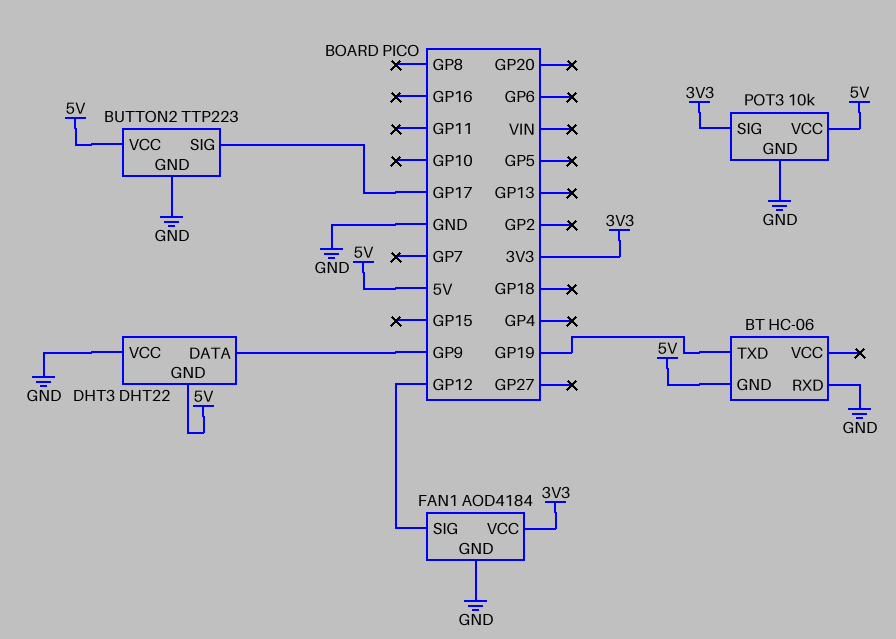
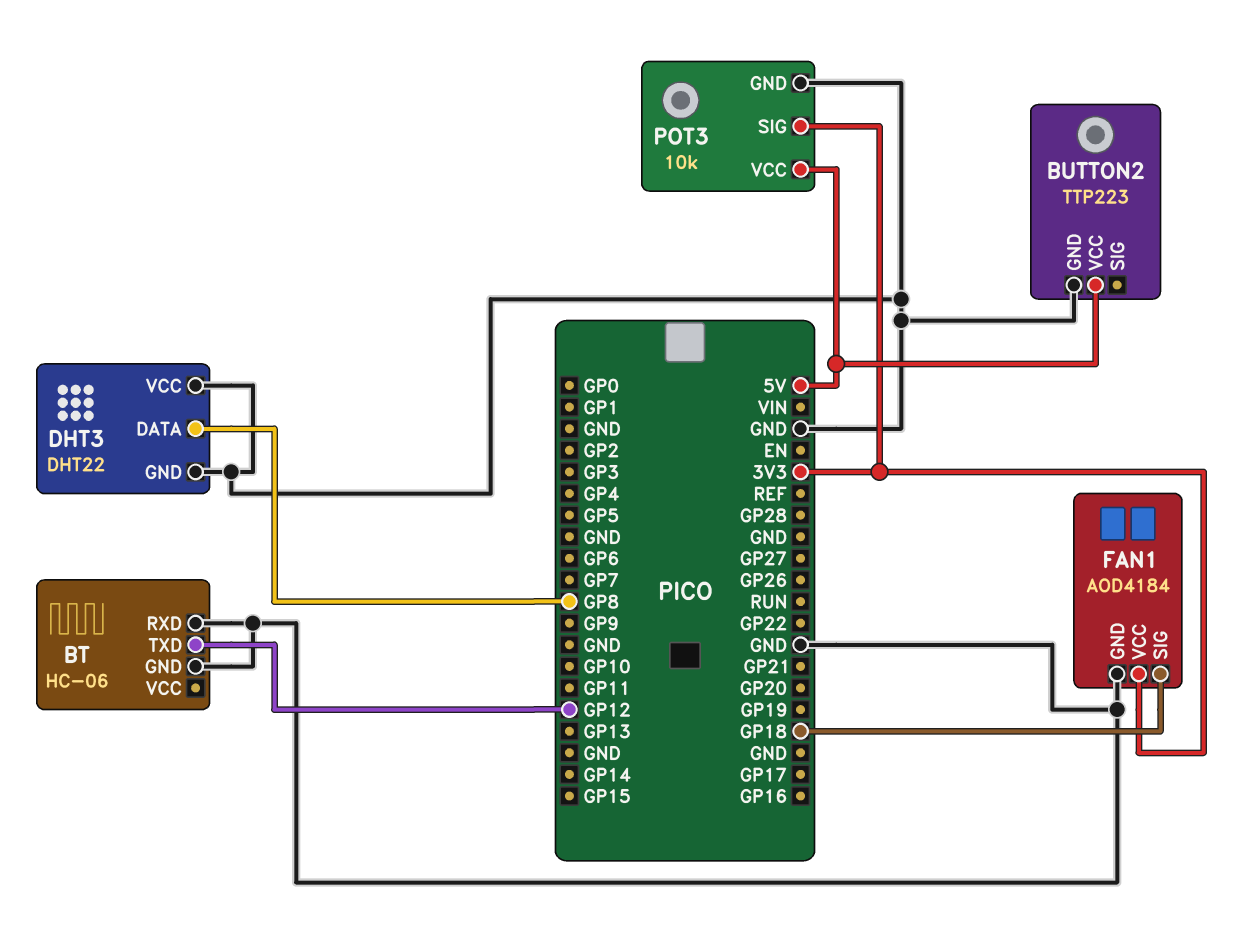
BT pin GND: 5V -> GND
BT pin TXD: GP19 -> GP12
BUTTON2 pin SIG: GP17 -> none
DHT3 pin DATA: GP9 -> GP8
DHT3 pin GND: 5V -> GND
FAN1 pin SIG: GP12 -> GP18

